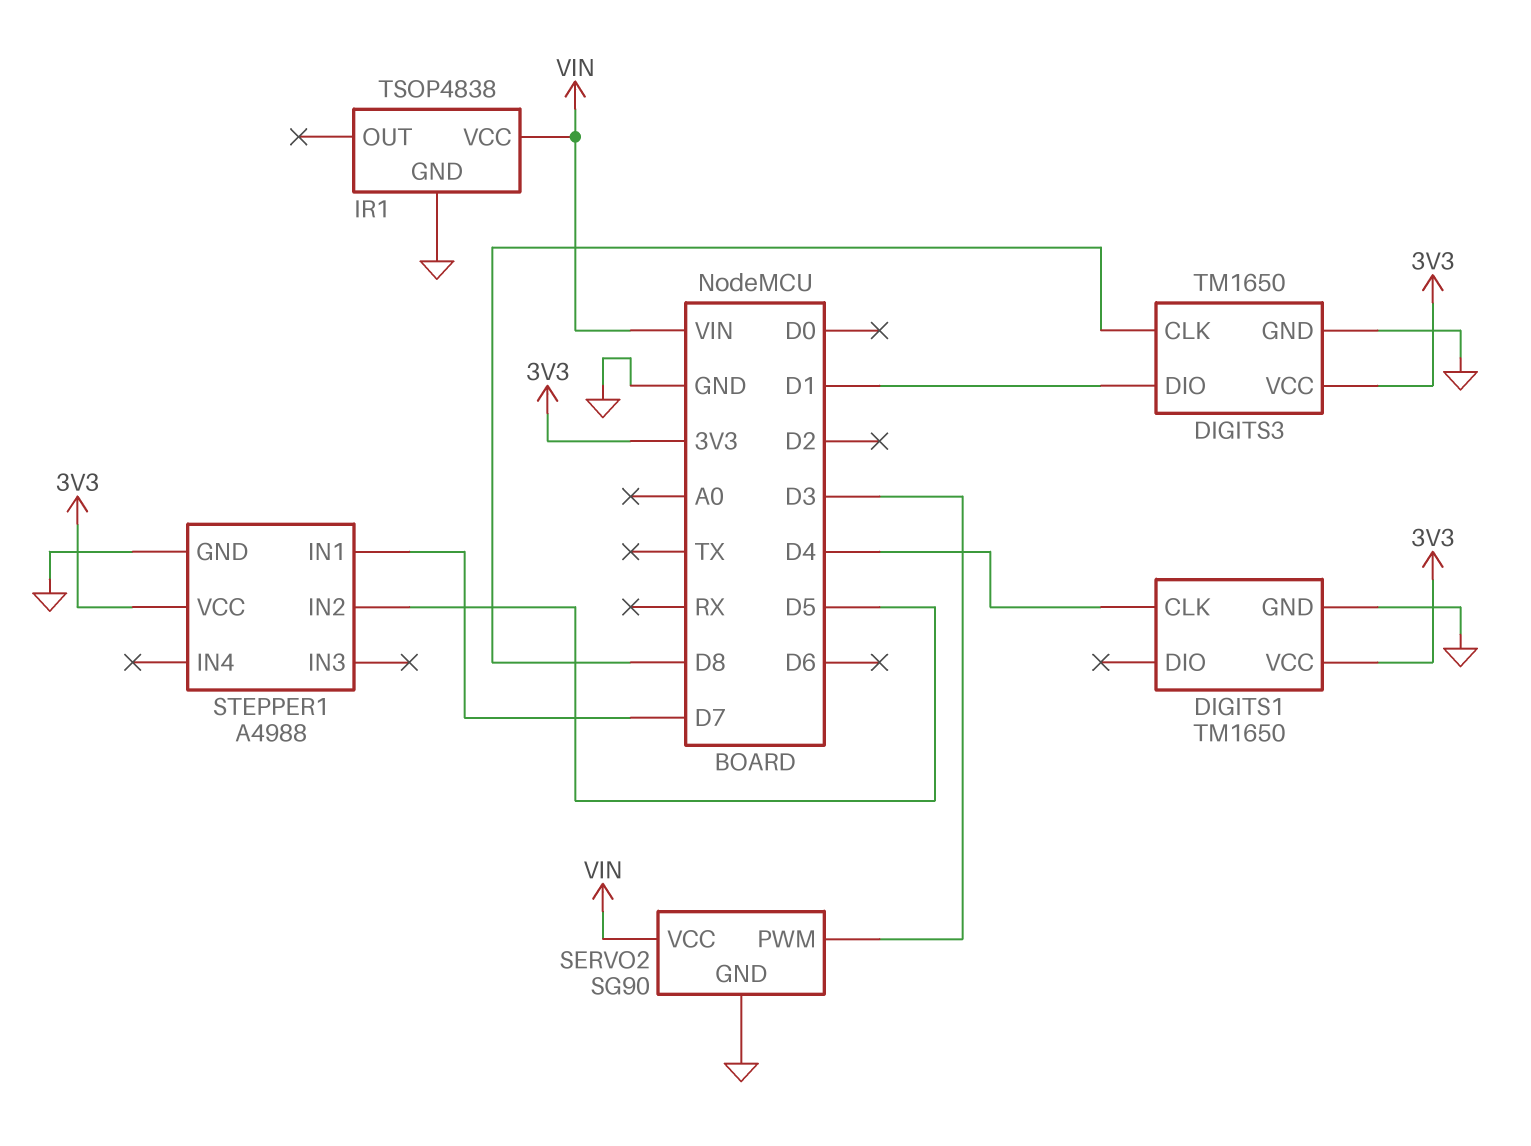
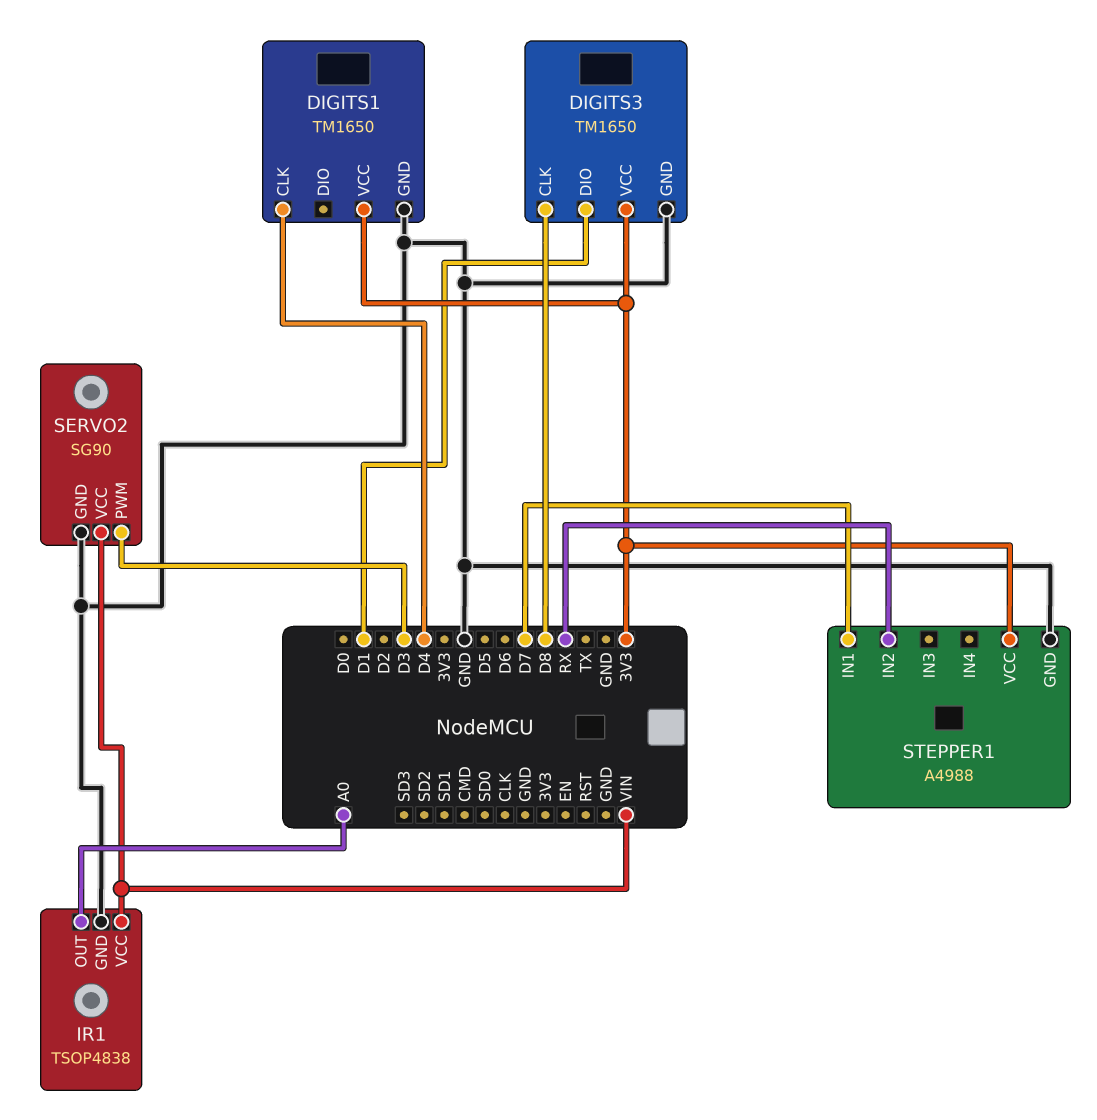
IR1 pin OUT: none -> A0
STEPPER1 pin IN2: D5 -> RX

